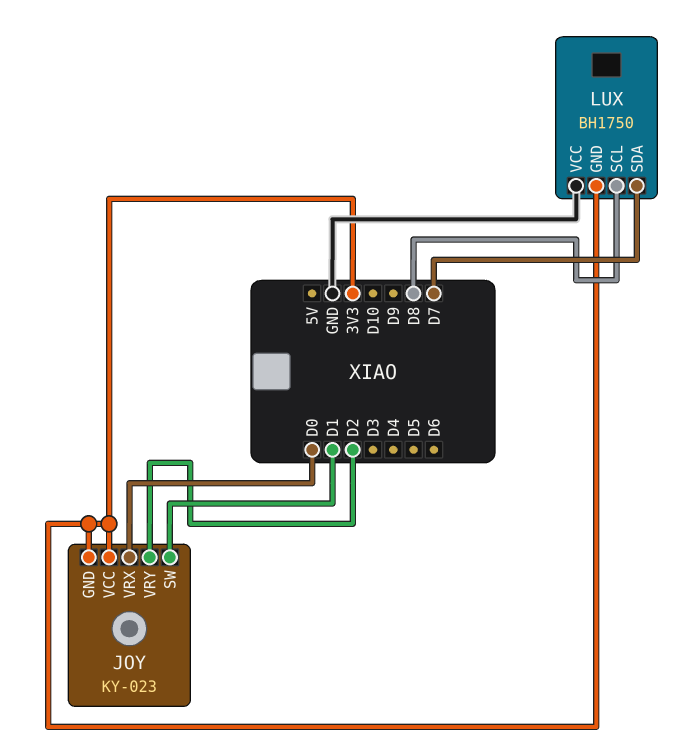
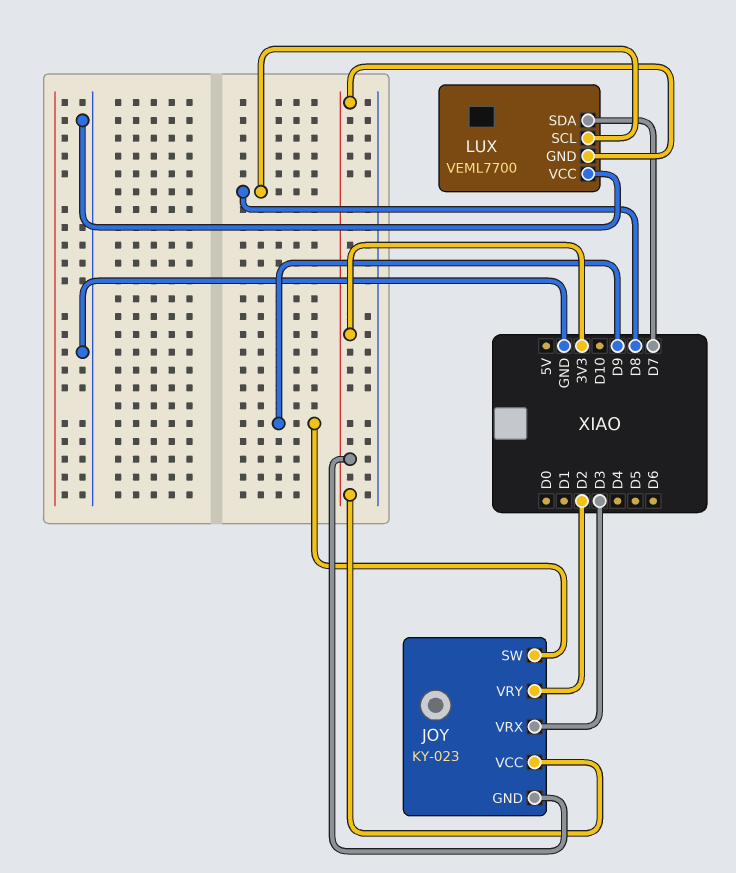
JOY pin SW: D1 -> D9
JOY pin VRX: D0 -> D3
LUX: BH1750 -> VEML7700

